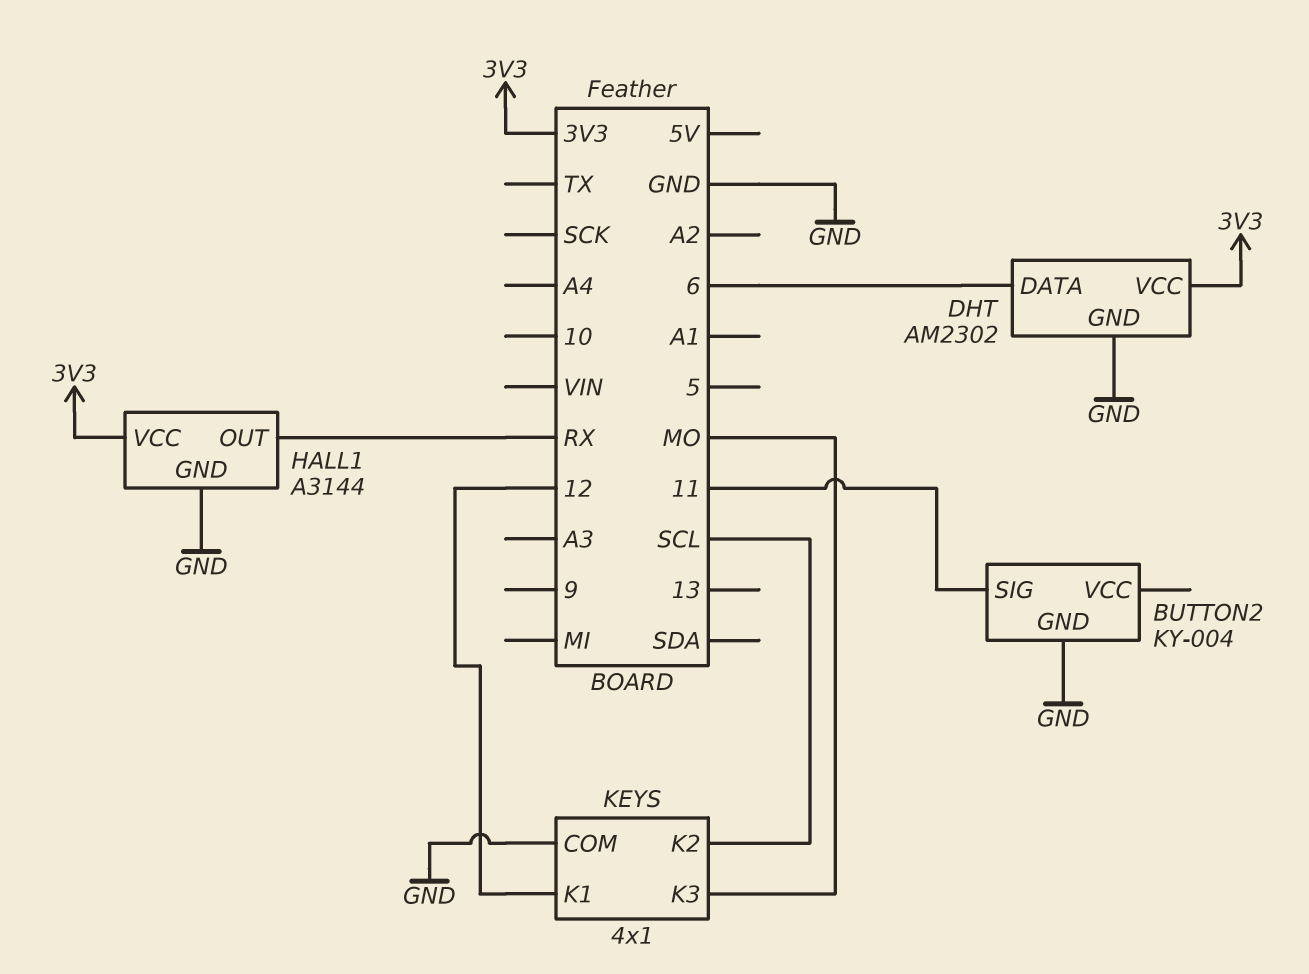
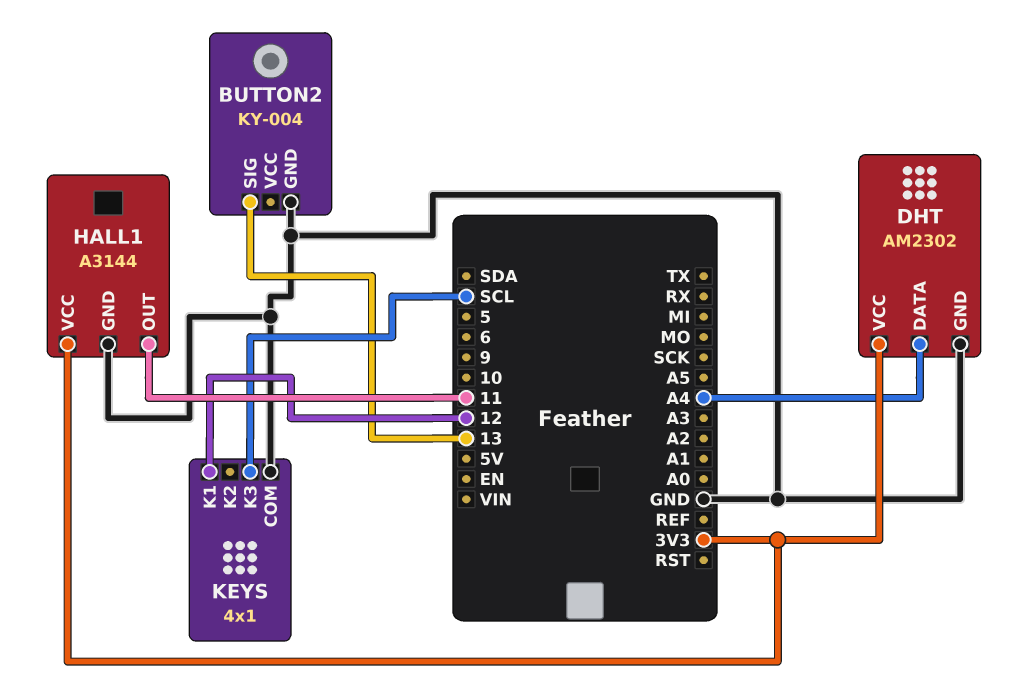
BUTTON2 pin SIG: 11 -> 13
DHT pin DATA: 6 -> A4
HALL1 pin OUT: RX -> 11
KEYS pin K2: SCL -> none
KEYS pin K3: MO -> SCL

